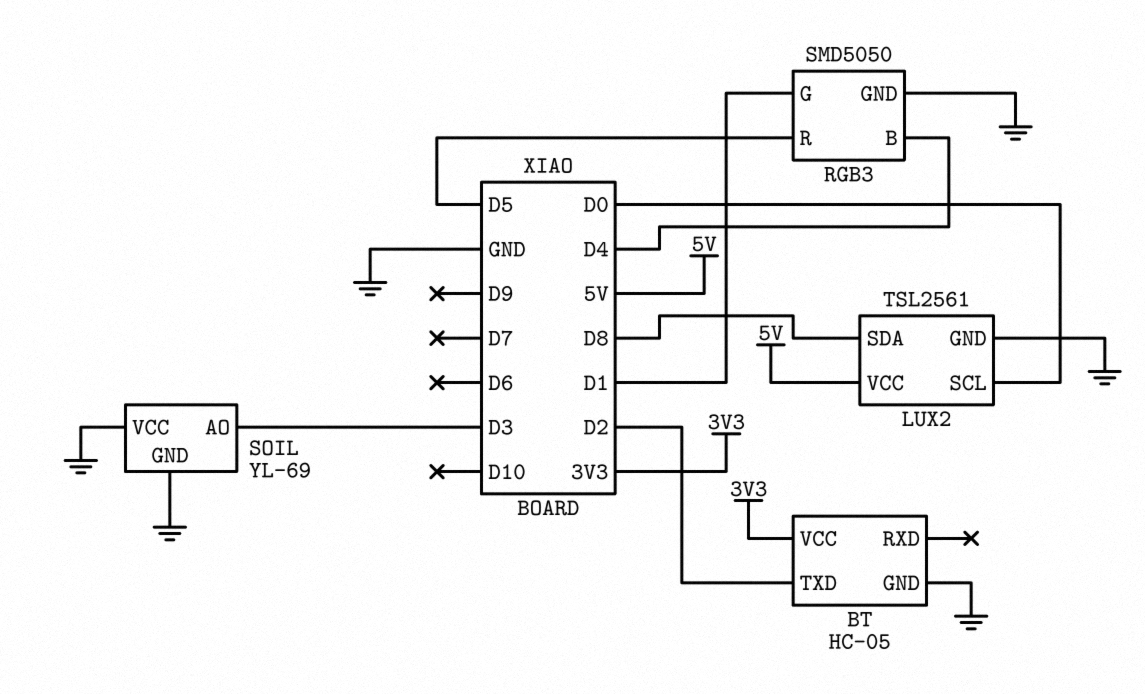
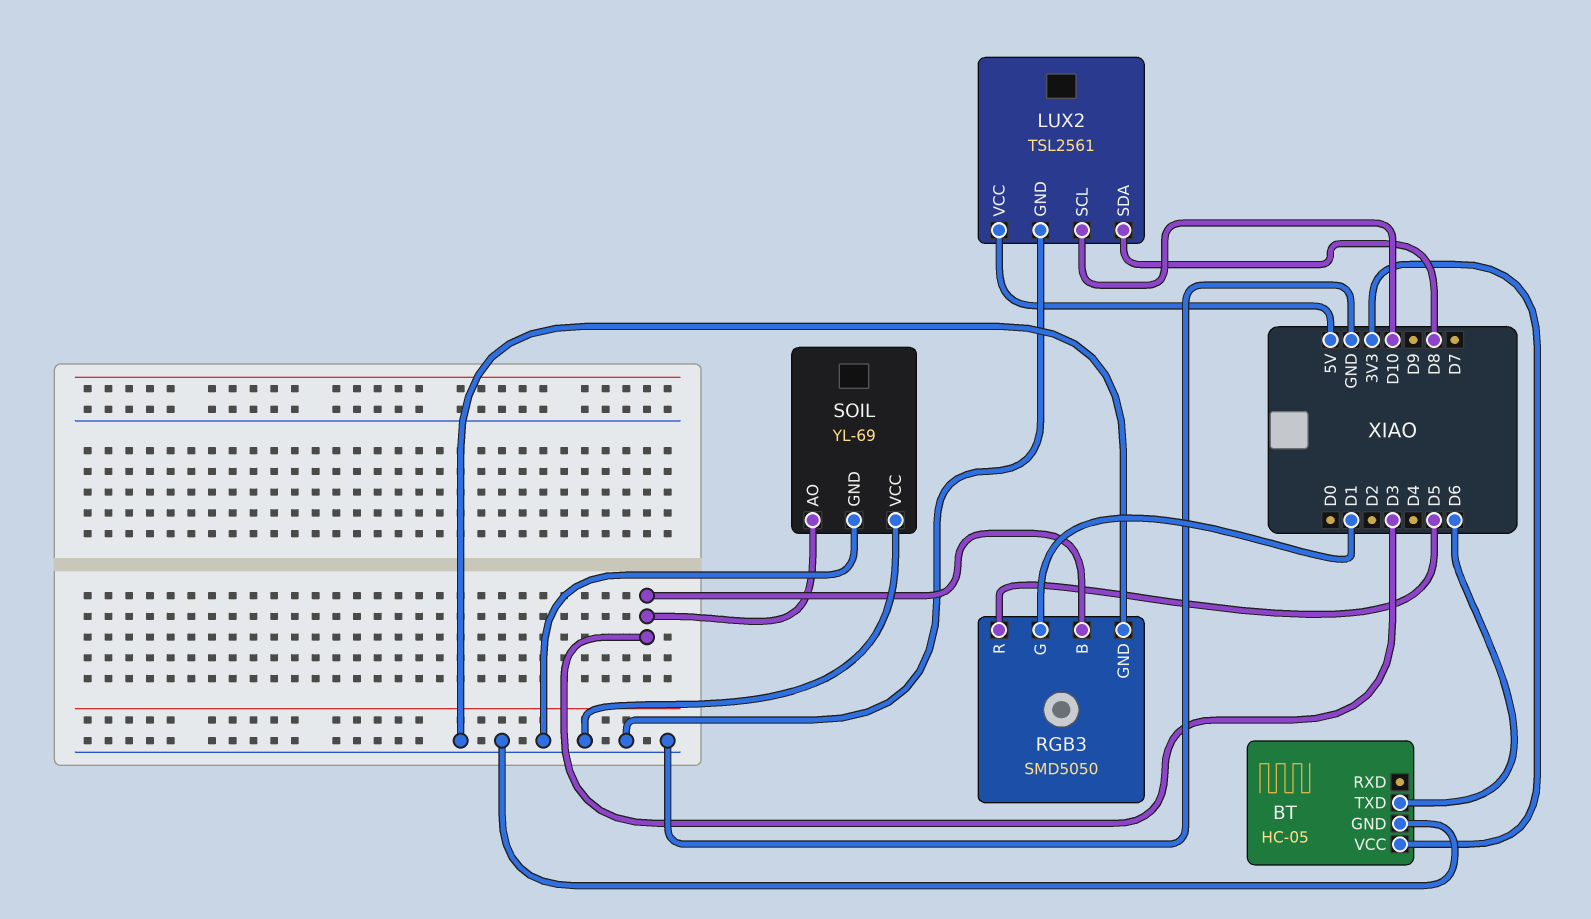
BT pin TXD: D2 -> D6
LUX2 pin SCL: D0 -> D10
RGB3 pin B: D4 -> D3

